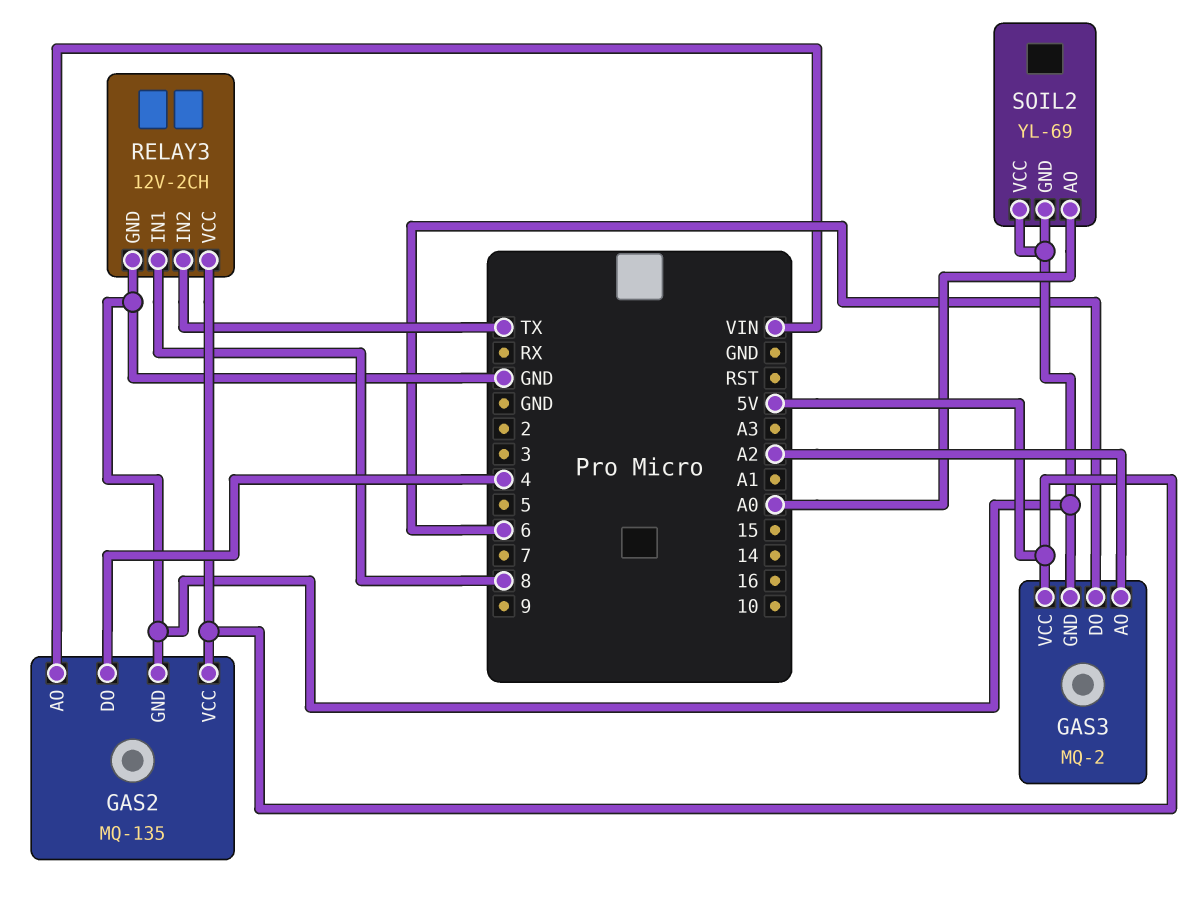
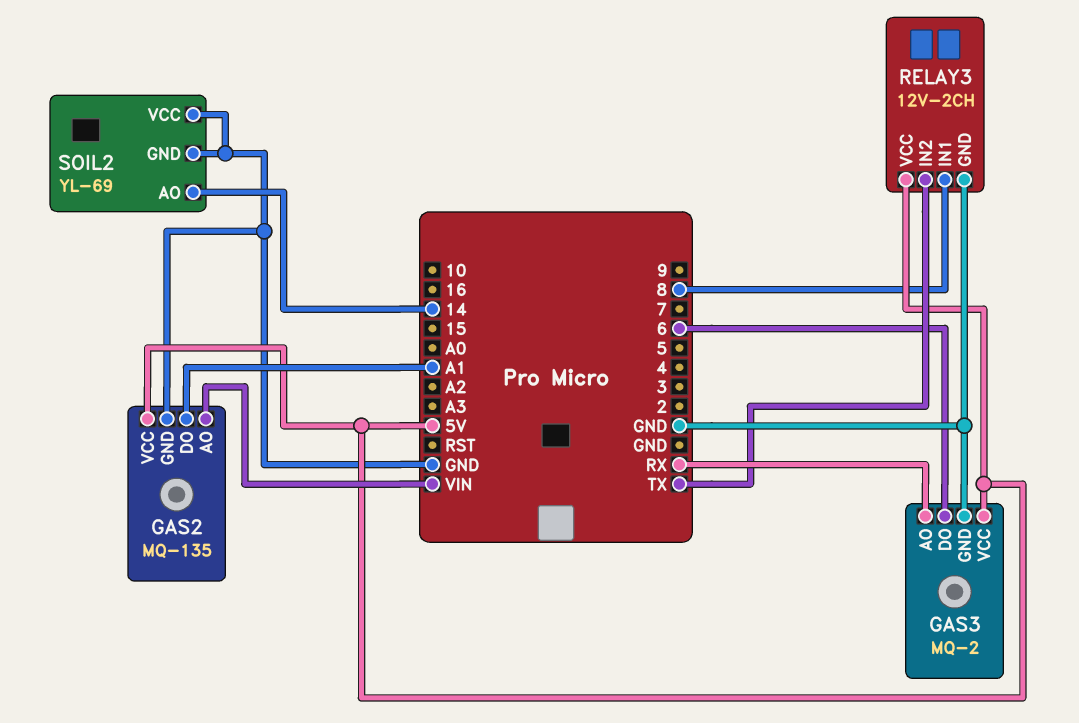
GAS2 pin DO: 4 -> A1
GAS3 pin AO: A2 -> RX
SOIL2 pin AO: A0 -> 14

